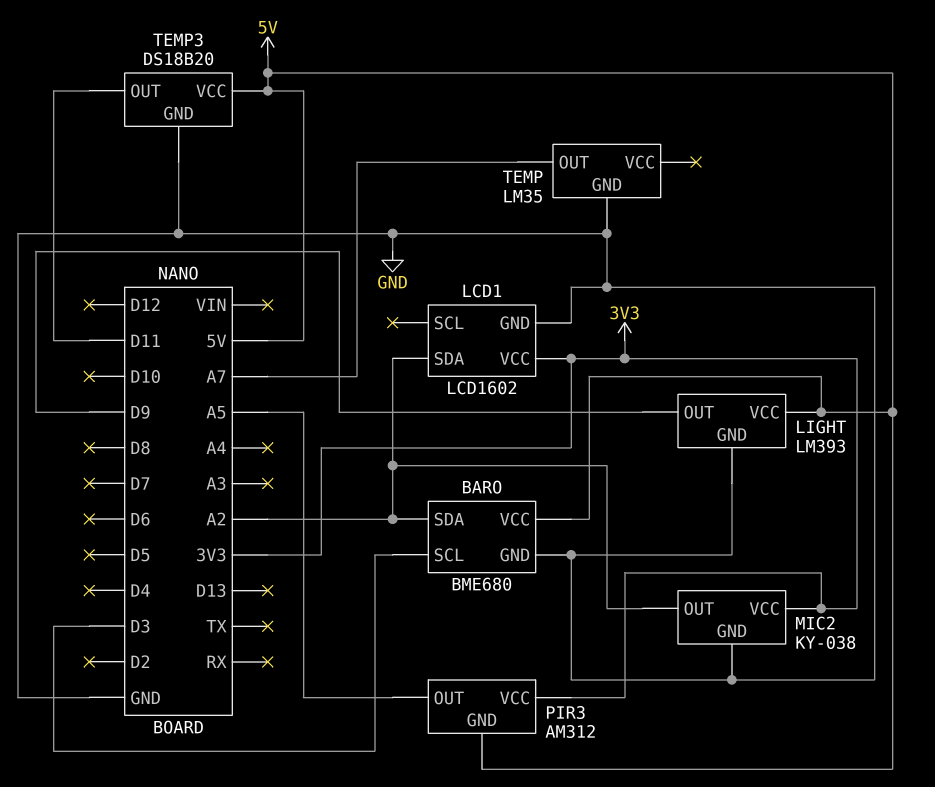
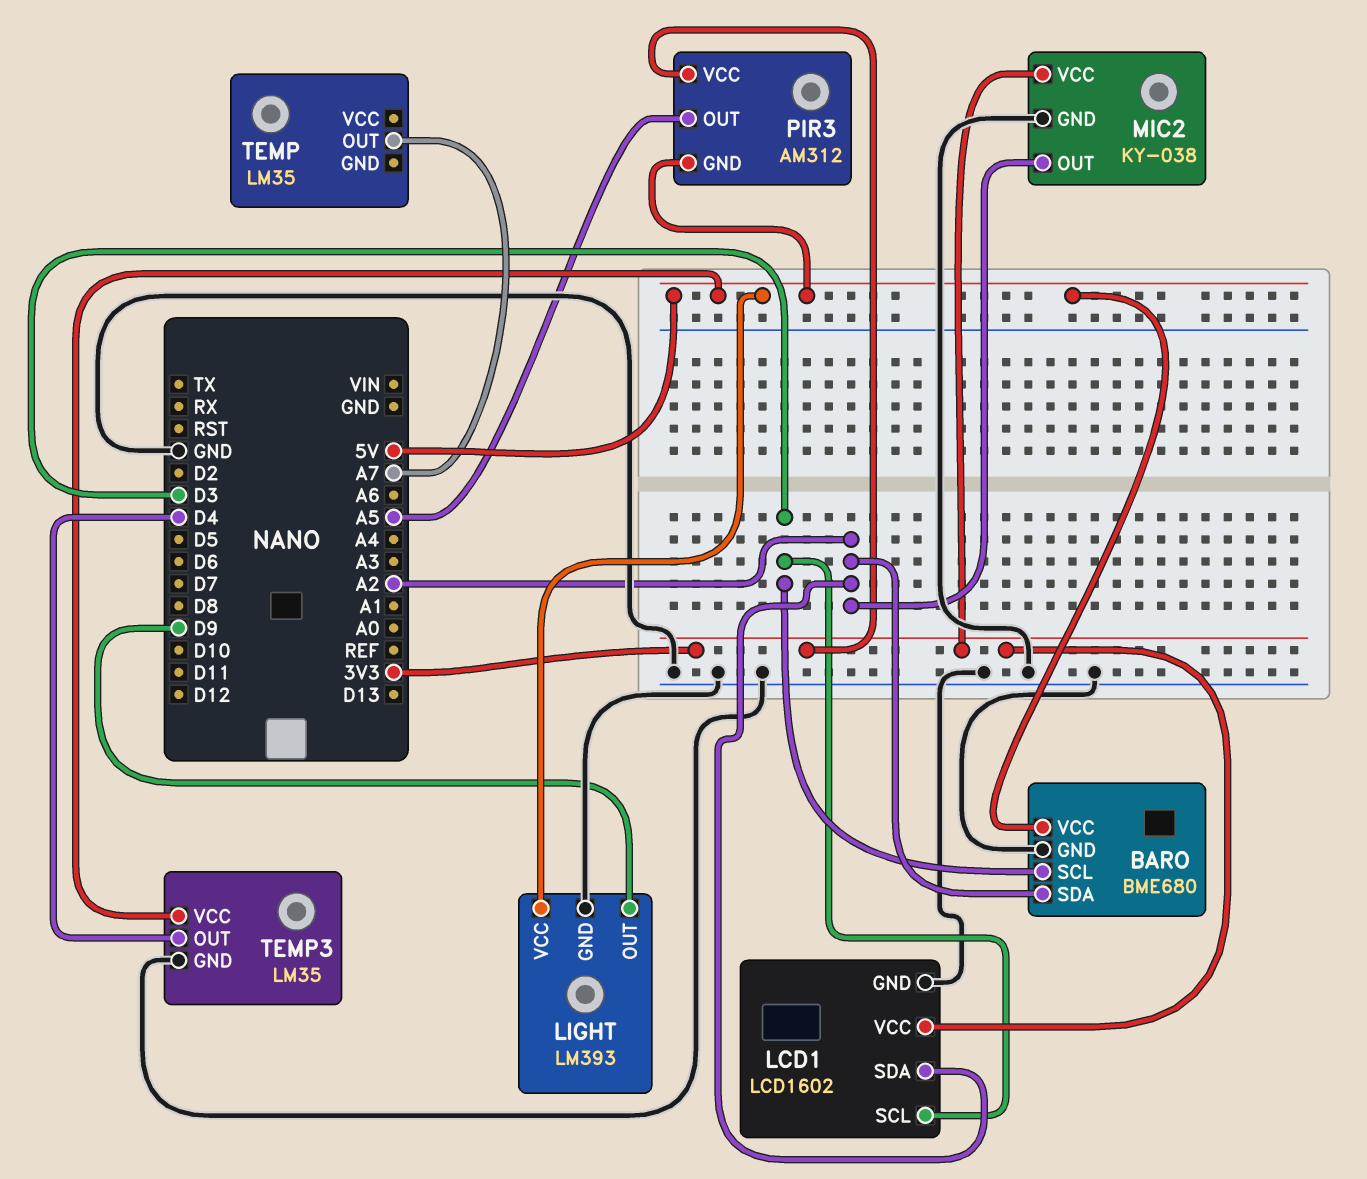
LCD1 pin SCL: none -> D3
TEMP pin GND: GND -> none
TEMP3: DS18B20 -> LM35
TEMP3 pin OUT: D11 -> D4

